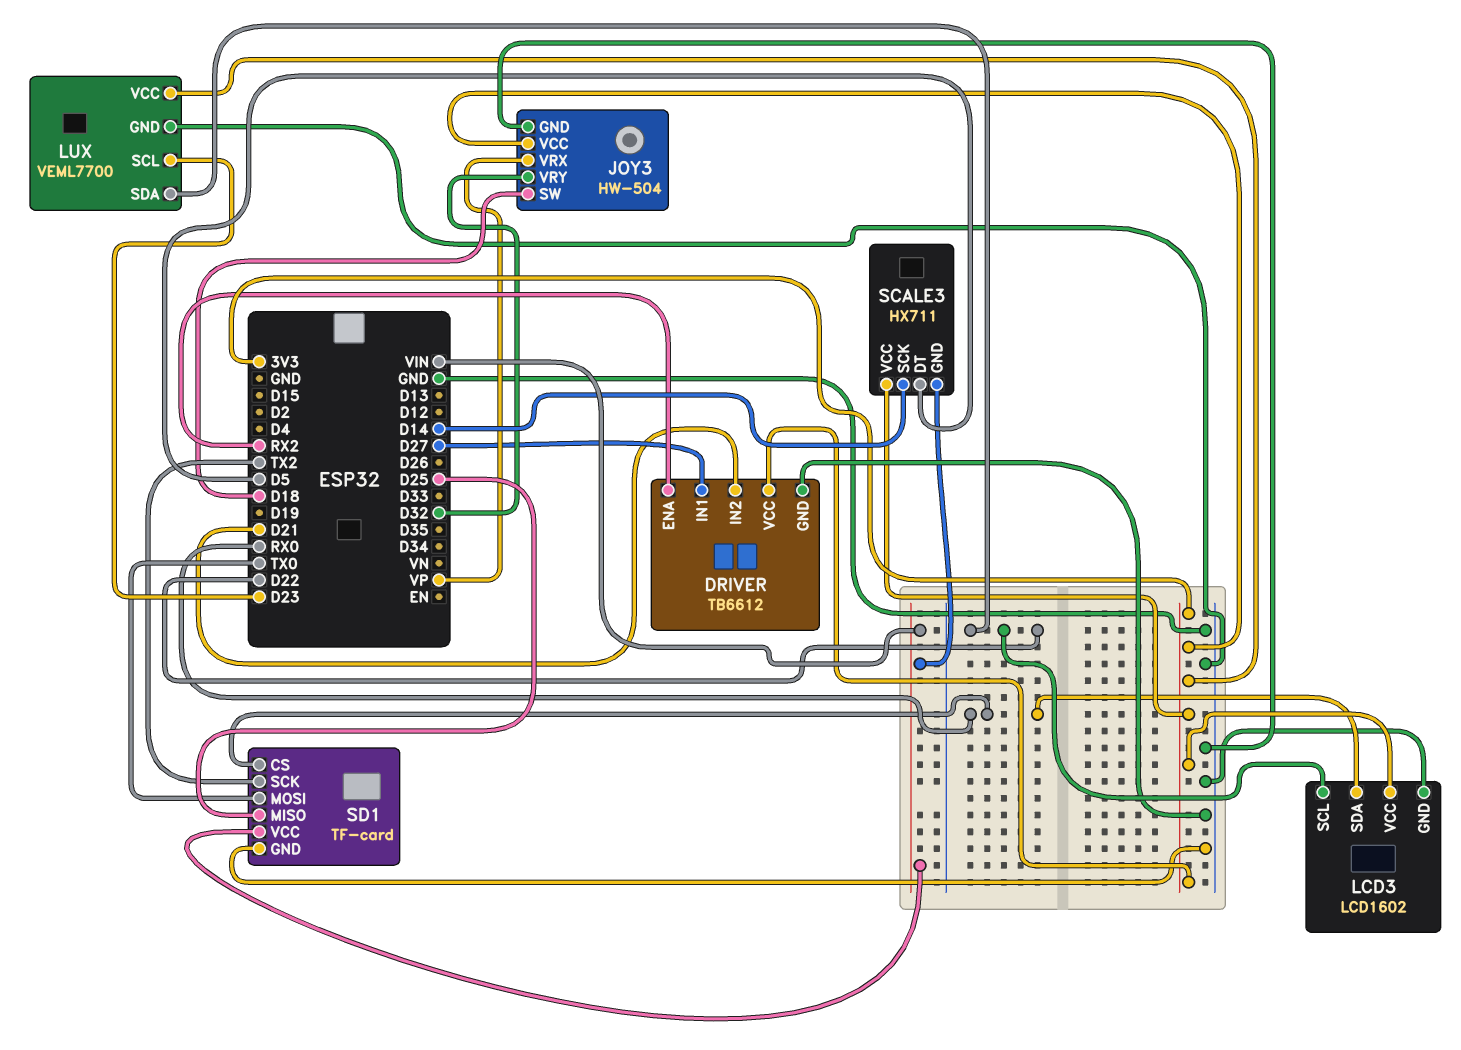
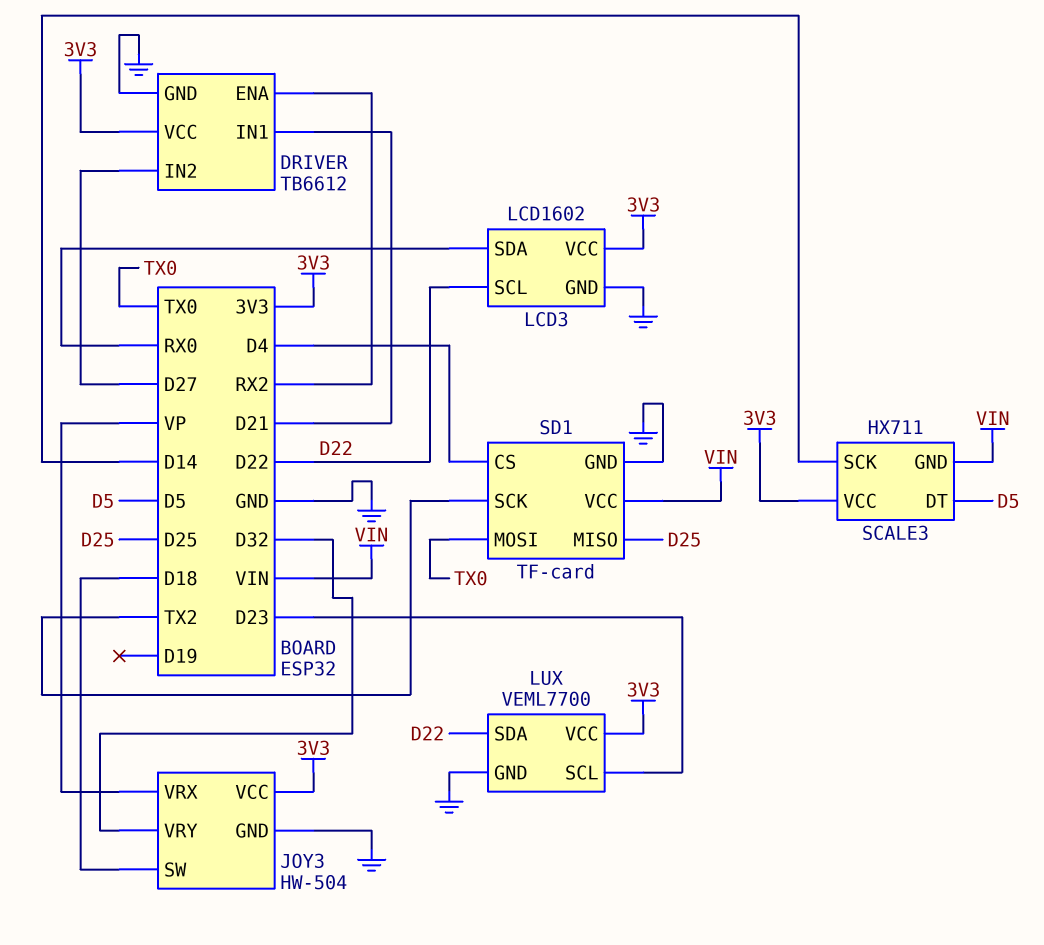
DRIVER pin IN1: D27 -> D21
DRIVER pin IN2: D21 -> D27
SD1 pin CS: RX0 -> D4

